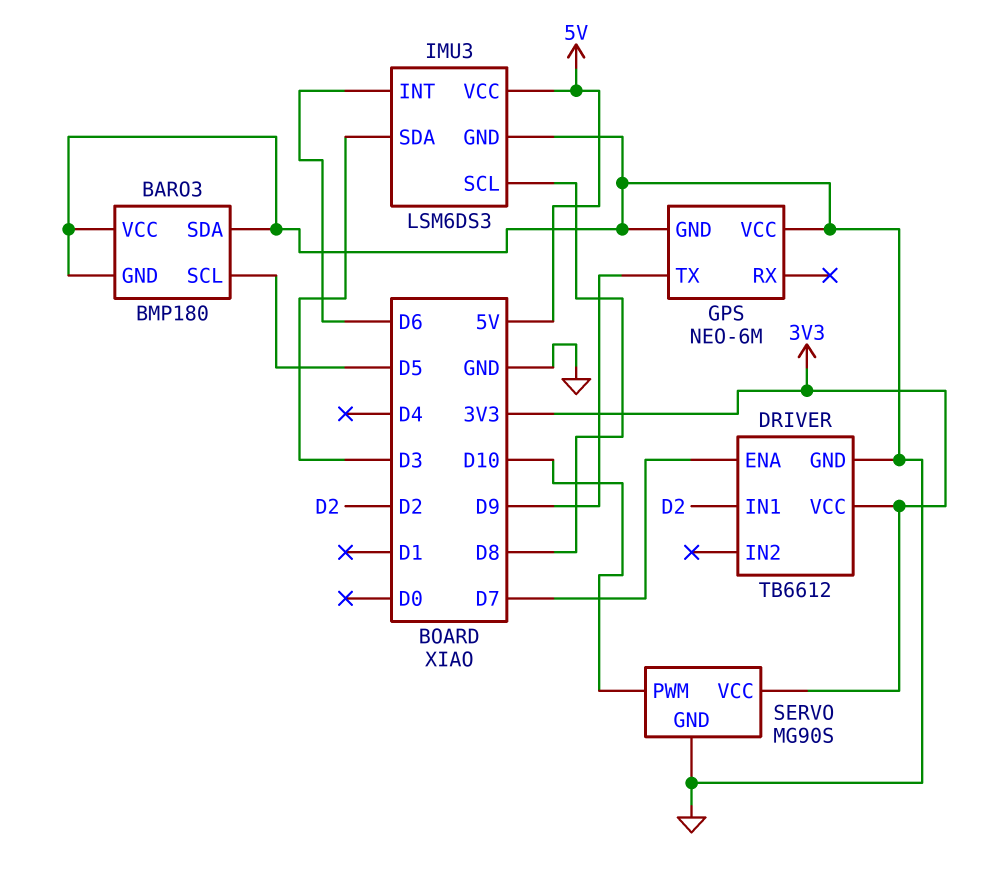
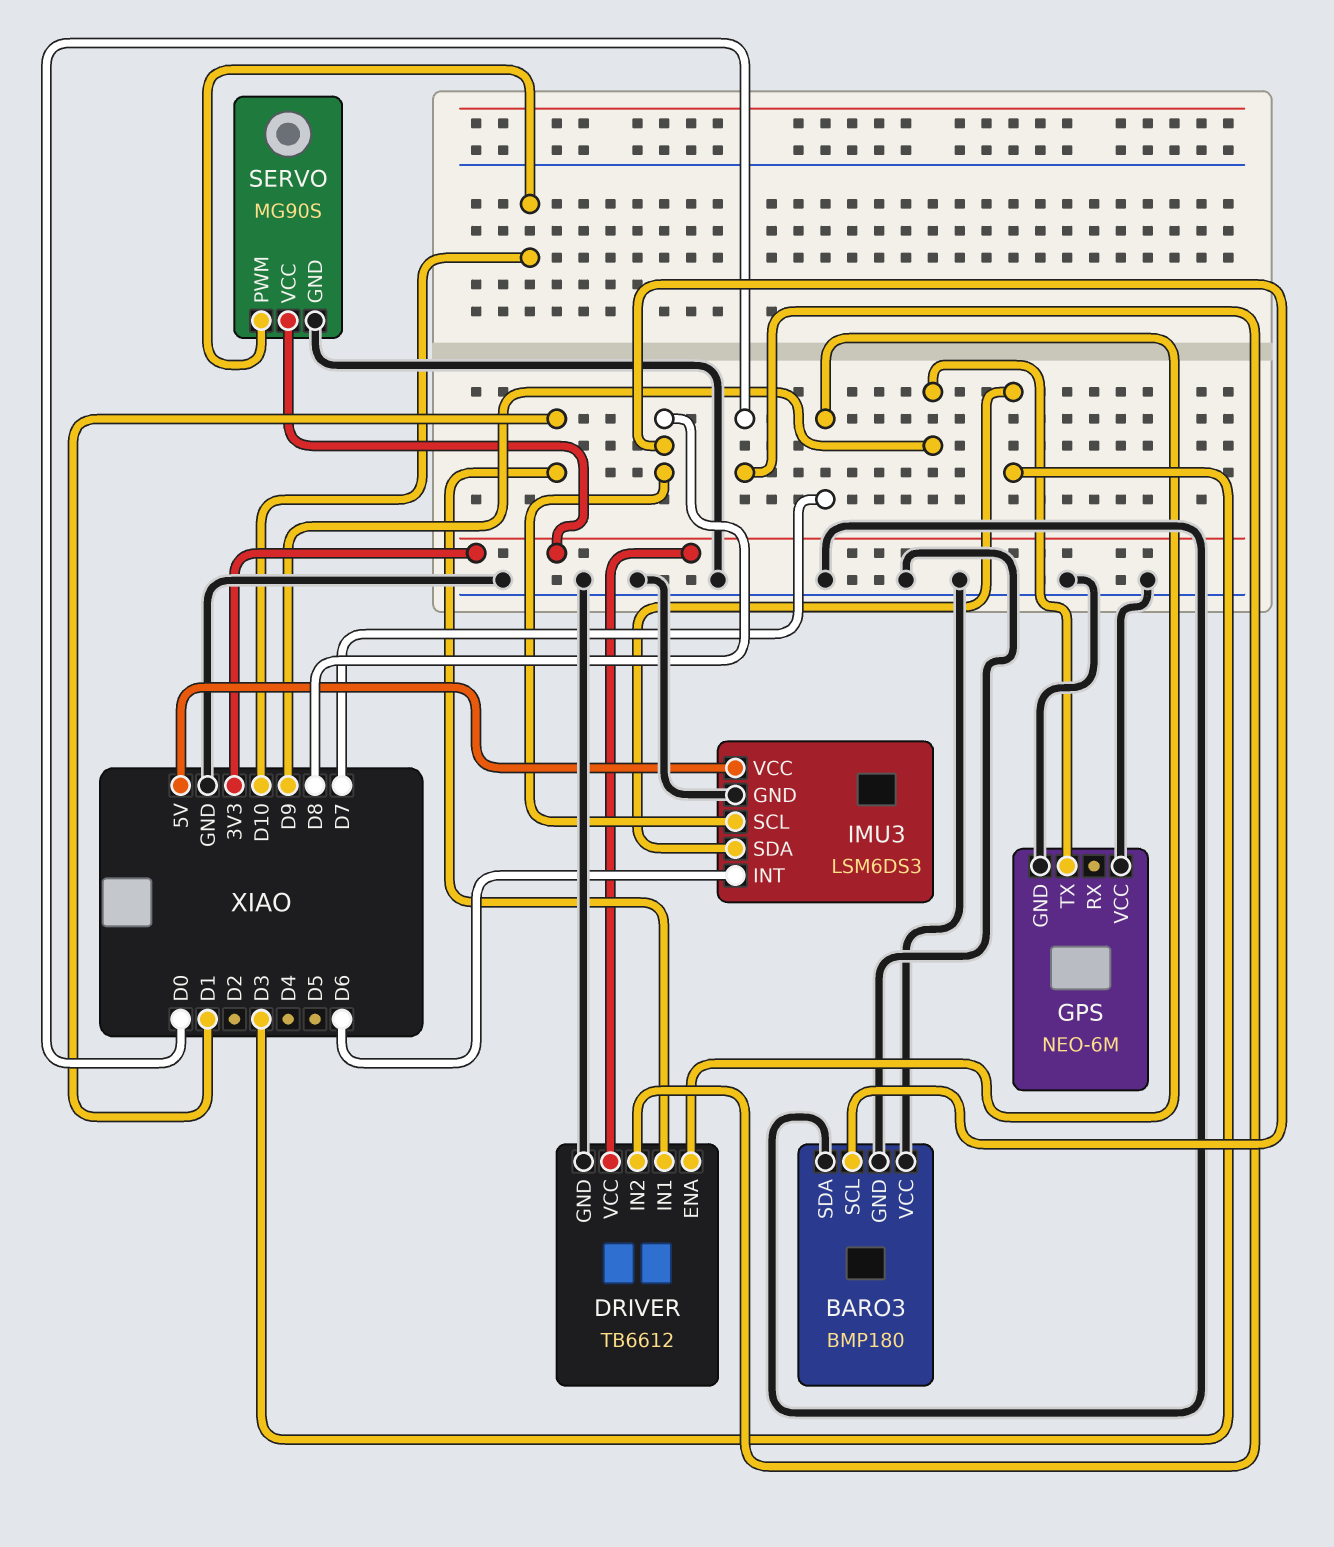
BARO3 pin SCL: D5 -> D8
DRIVER pin IN1: D2 -> D1
DRIVER pin IN2: none -> D0

